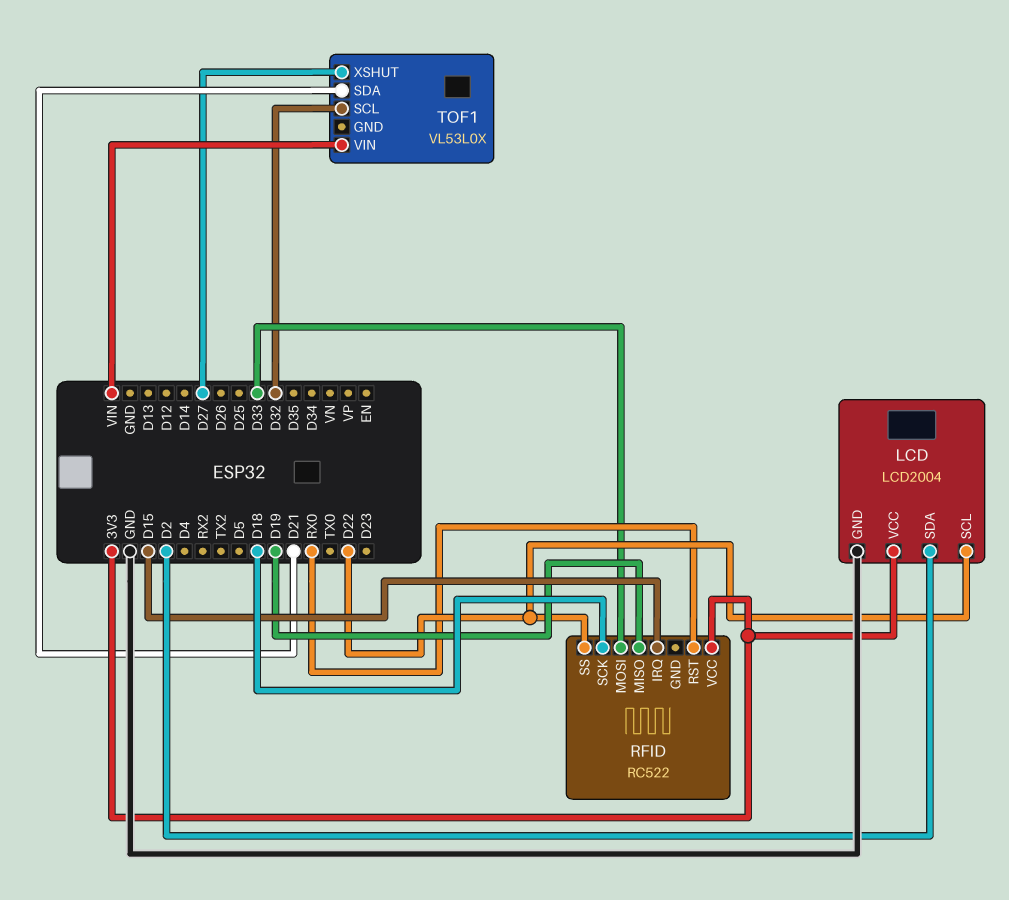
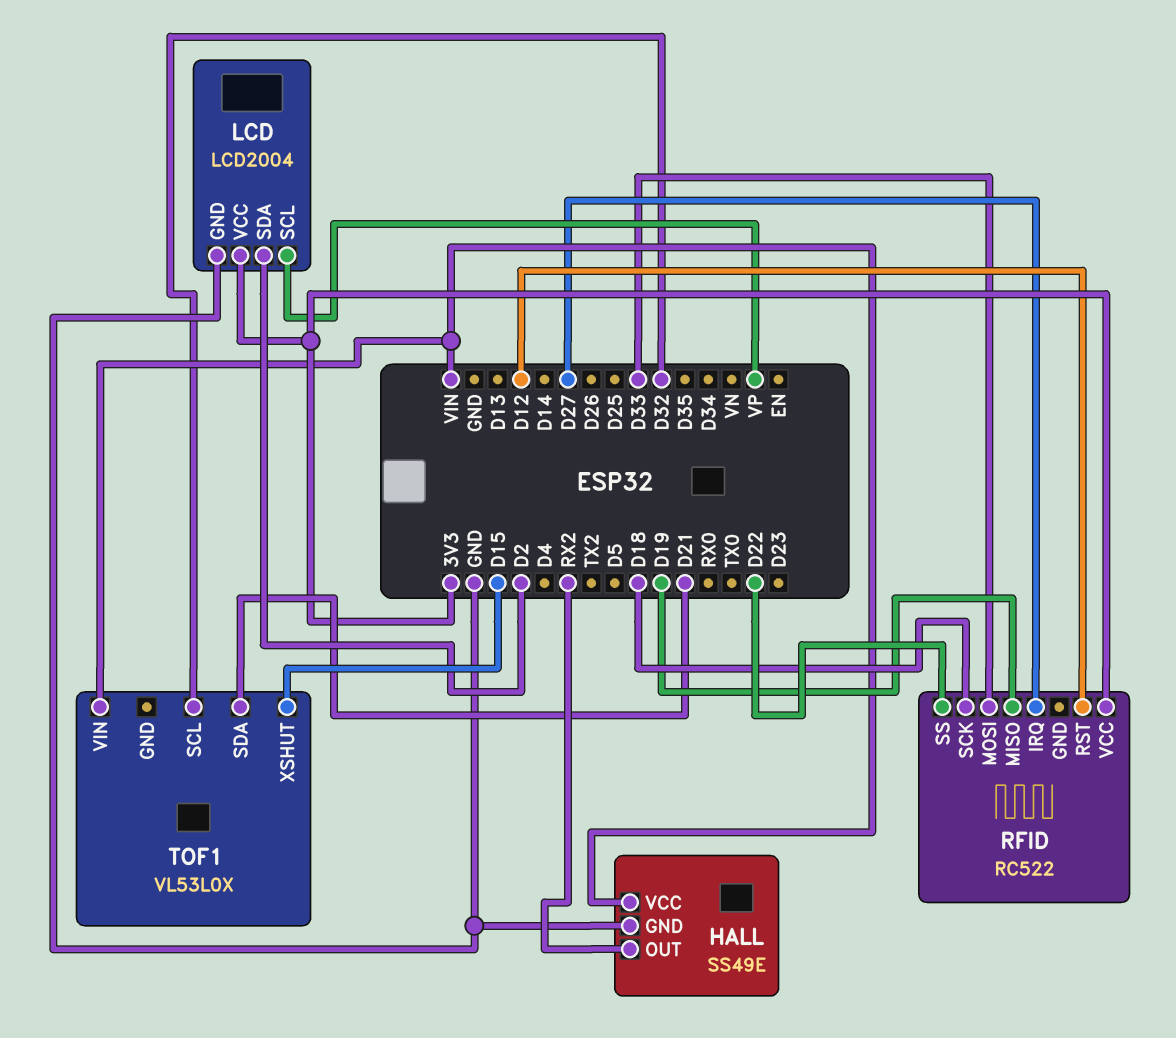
HALL: none -> SS49E
HALL pin GND: none -> GND
HALL pin OUT: none -> RX2
HALL pin VCC: none -> VIN
LCD pin SCL: D22 -> VP
RFID pin IRQ: D15 -> D27
RFID pin RST: RX0 -> D12
TOF1 pin XSHUT: D27 -> D15

